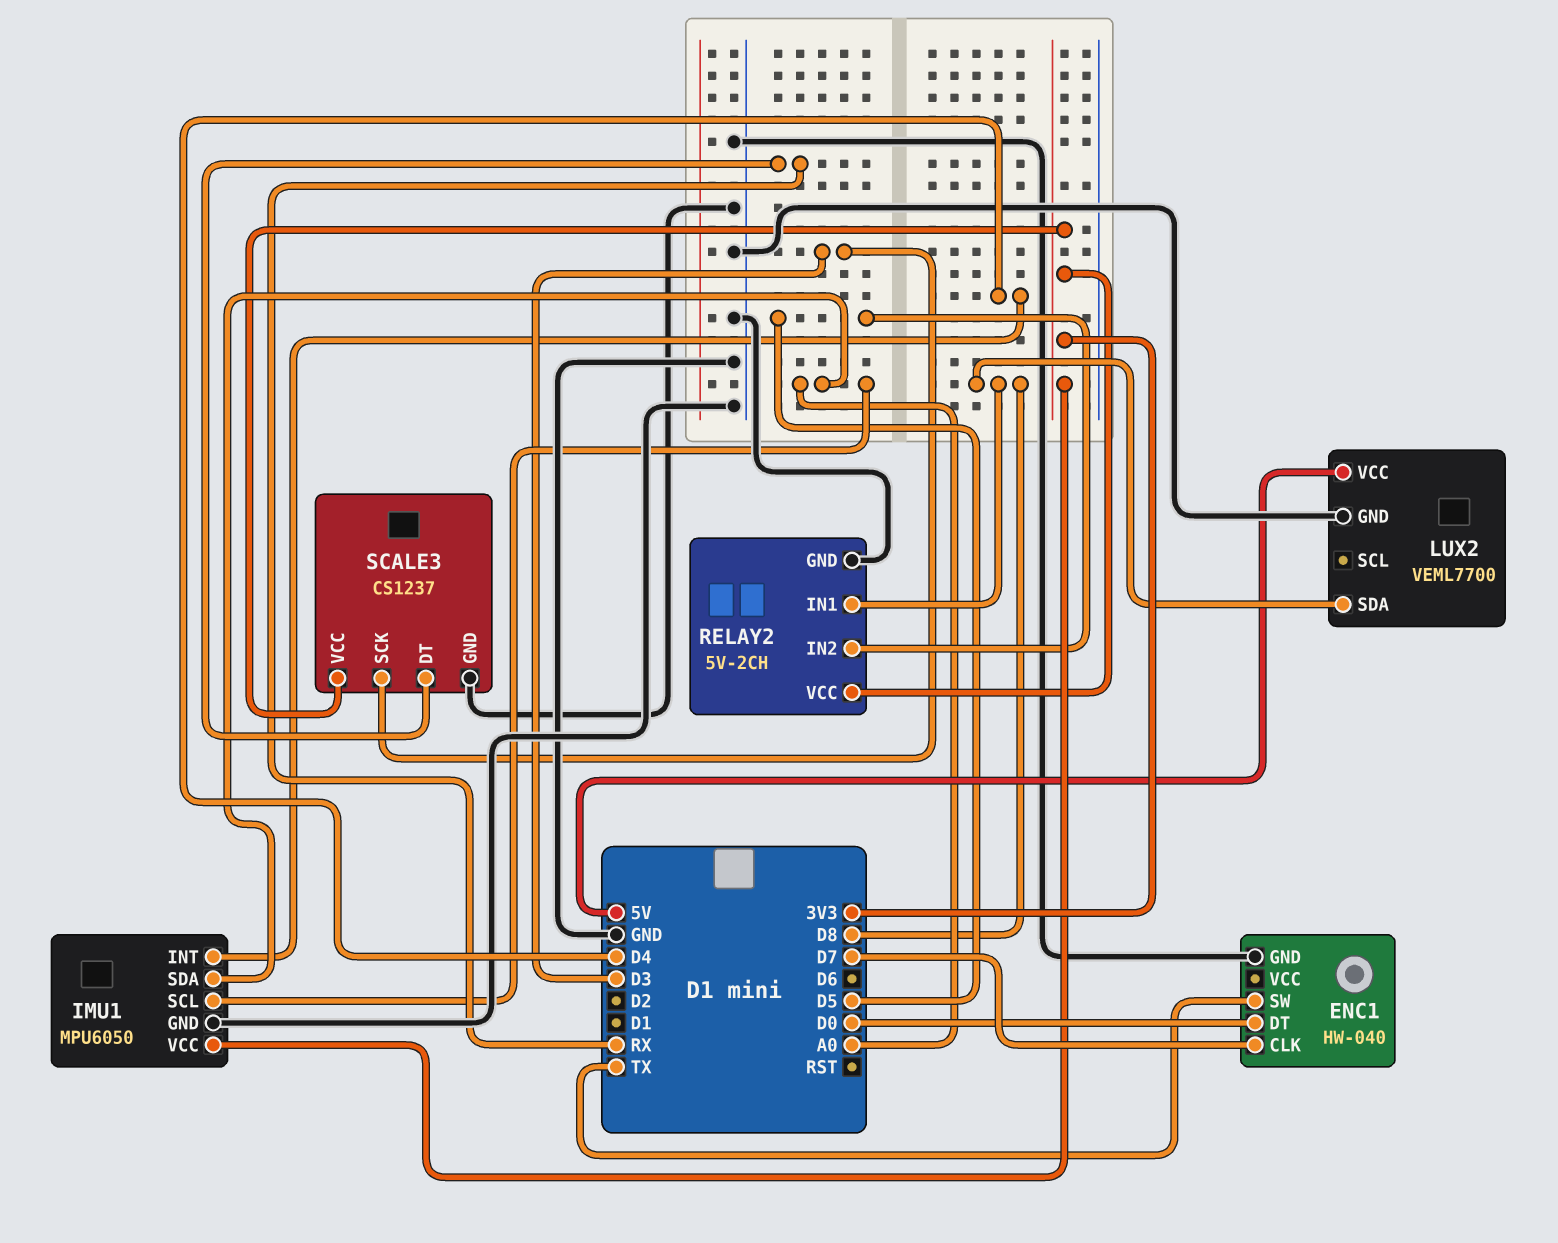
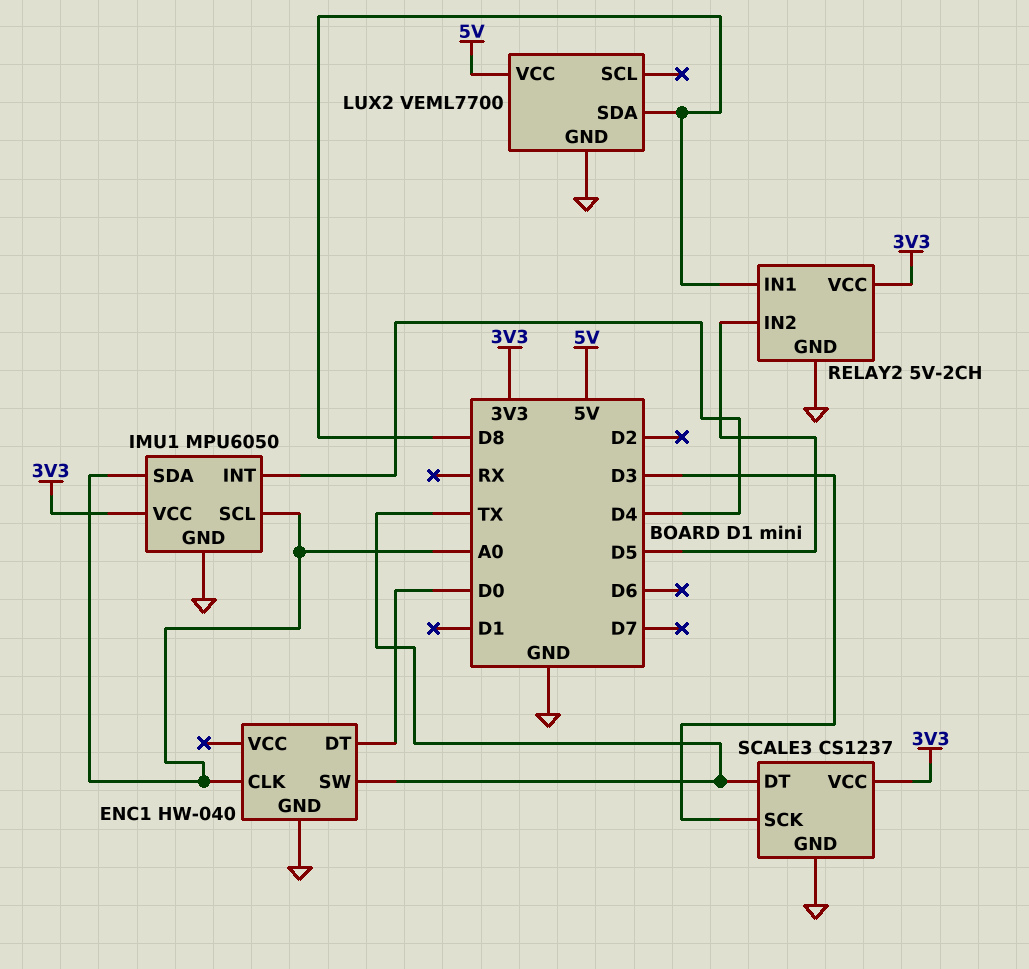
ENC1 pin CLK: D7 -> A0
SCALE3 pin DT: RX -> TX

